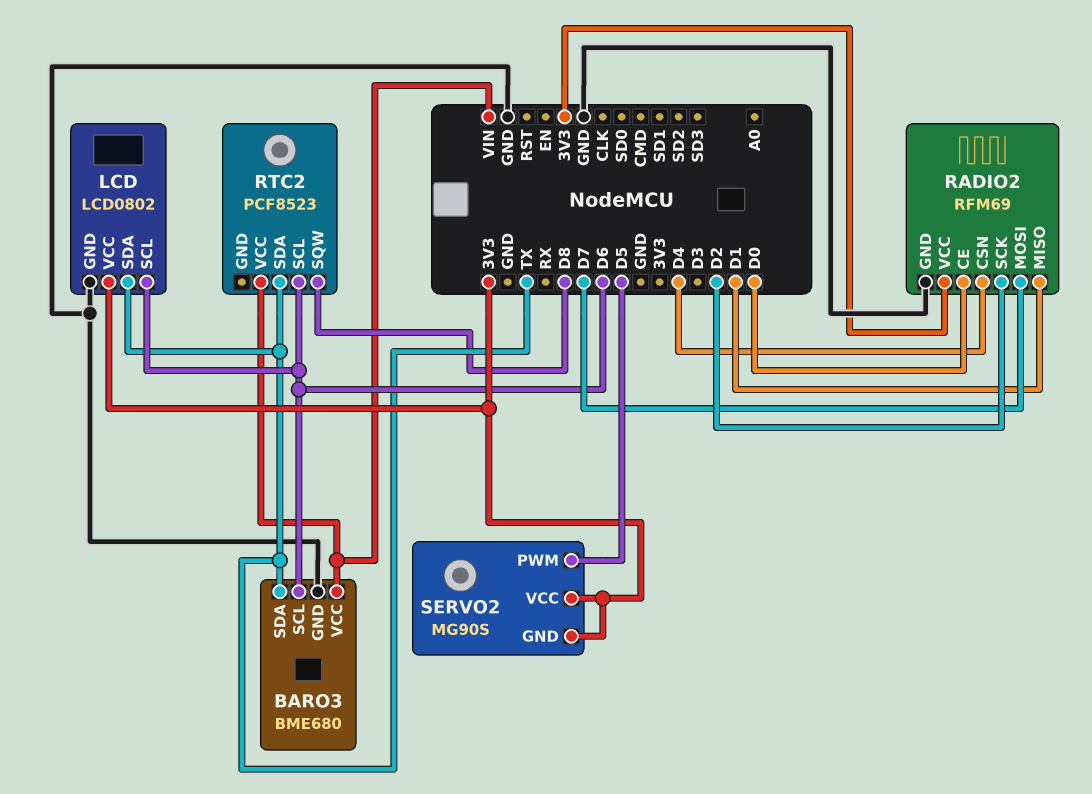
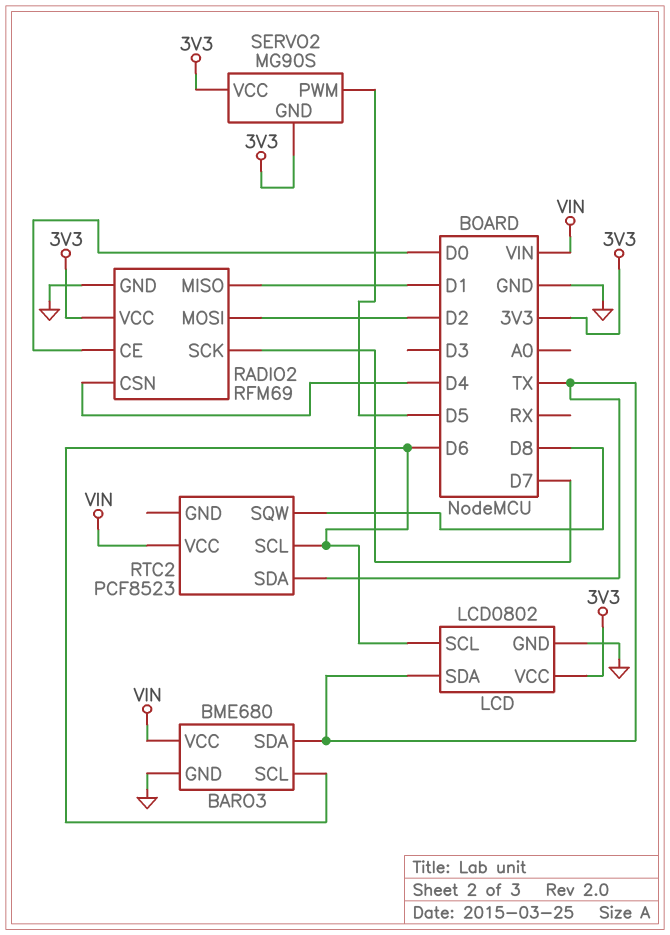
RADIO2 pin MOSI: D7 -> D2
RADIO2 pin SCK: D2 -> D7

